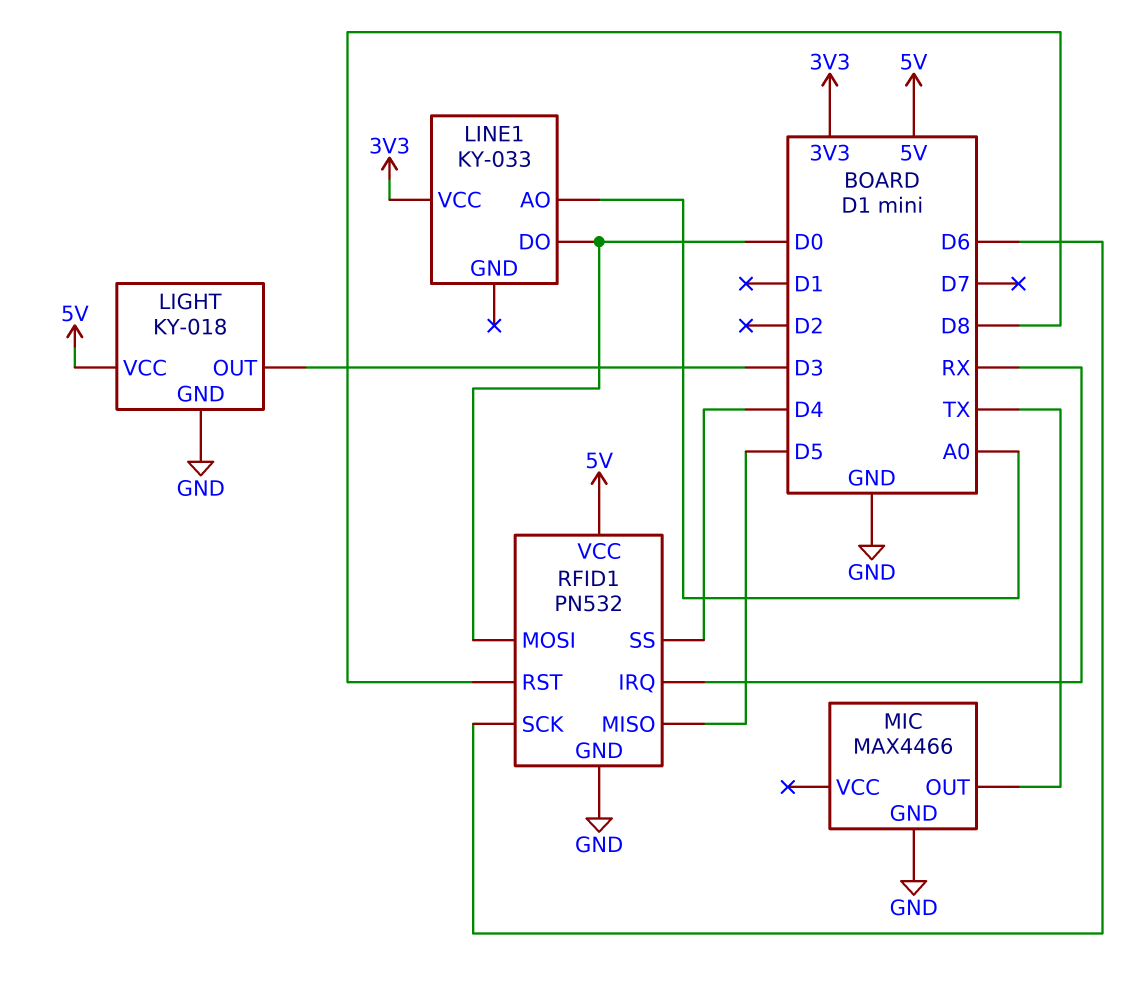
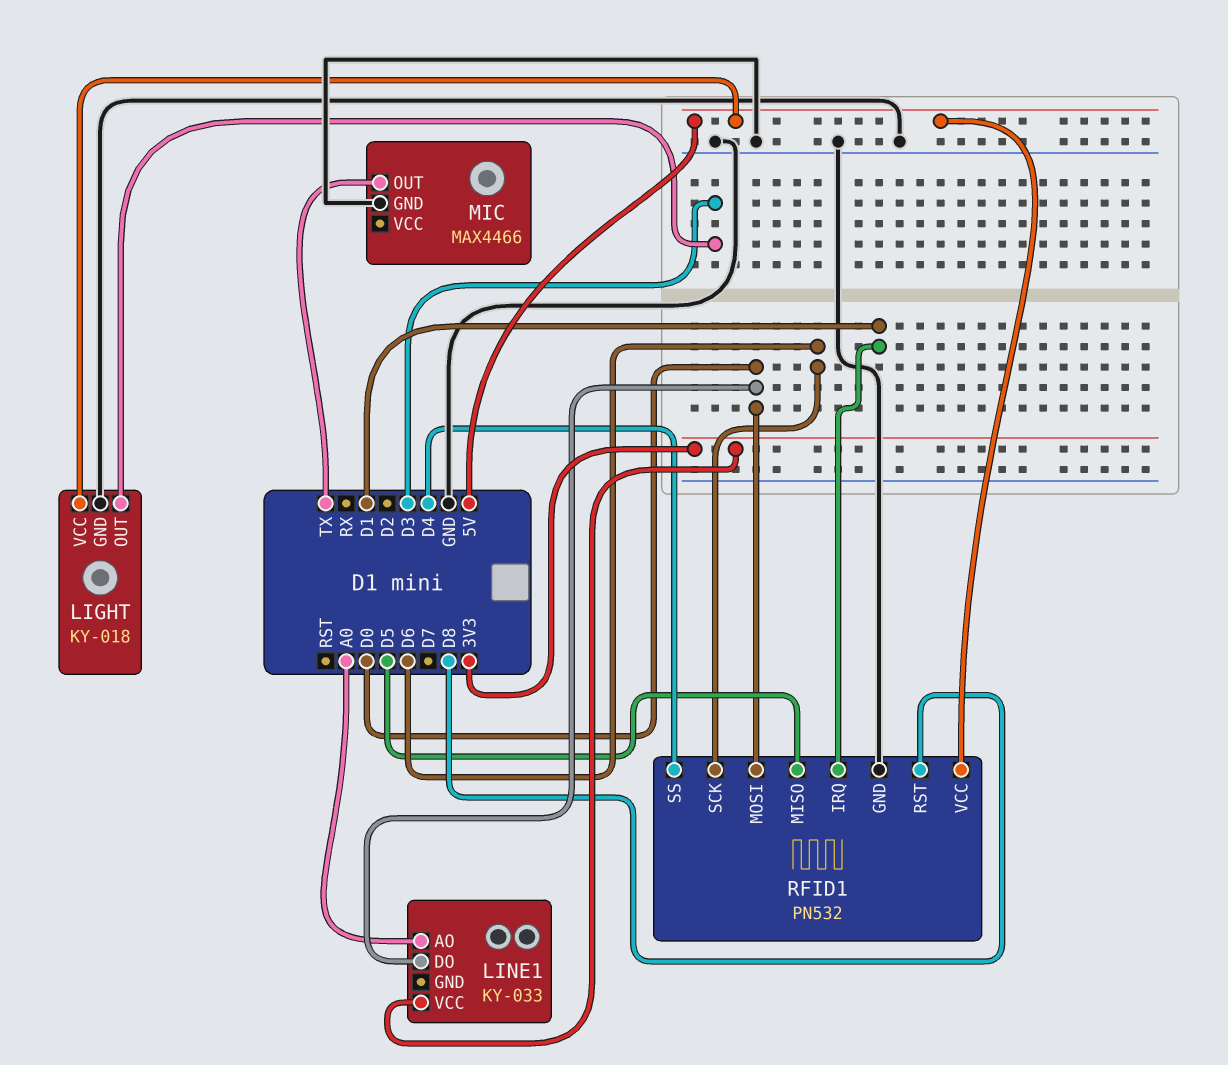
RFID1 pin IRQ: RX -> D1

